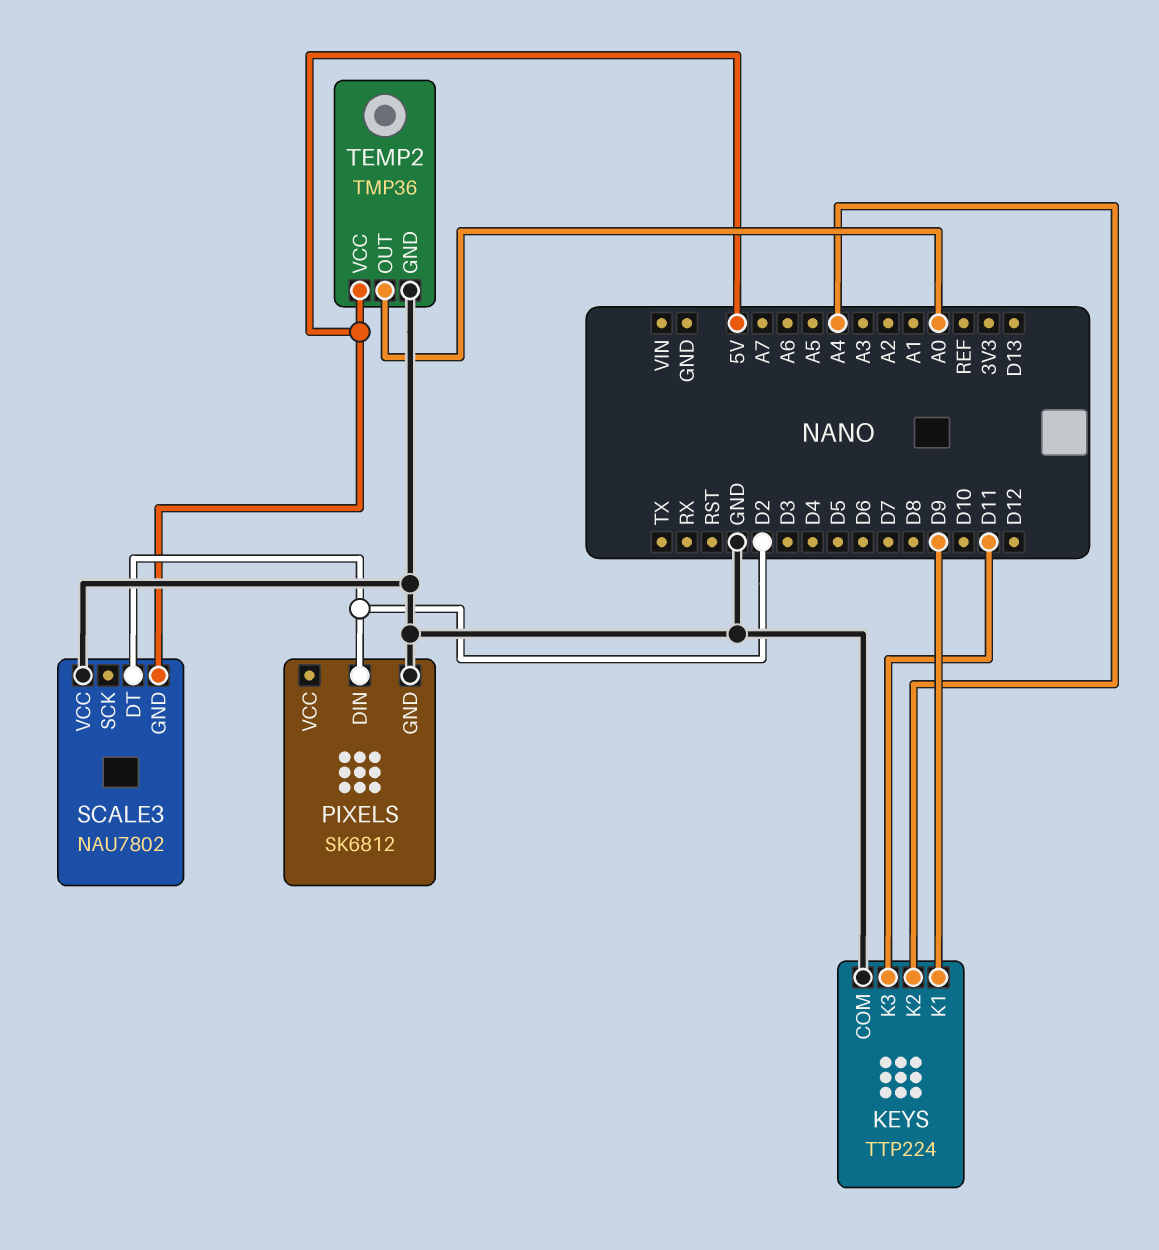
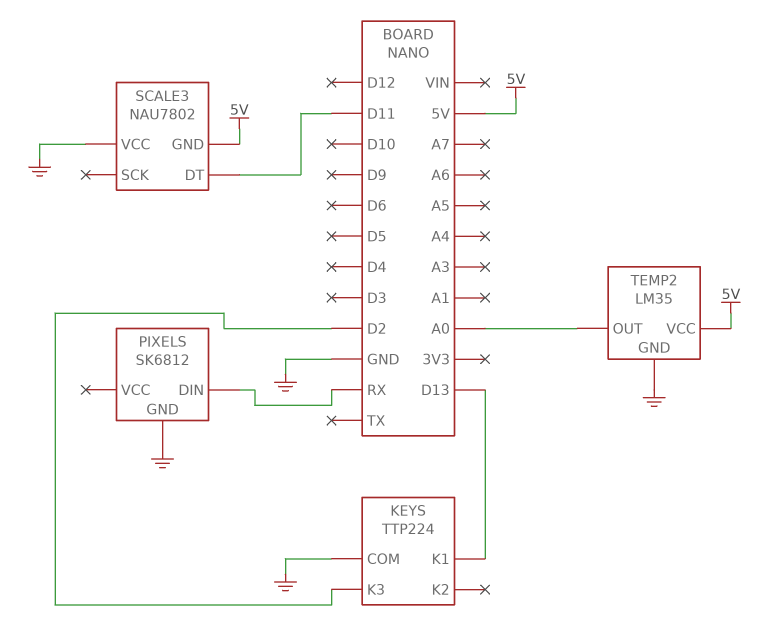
KEYS pin K1: D9 -> D13
KEYS pin K2: A4 -> none
KEYS pin K3: D11 -> D2
PIXELS pin DIN: D2 -> RX
SCALE3 pin DT: D2 -> D11
TEMP2: TMP36 -> LM35

